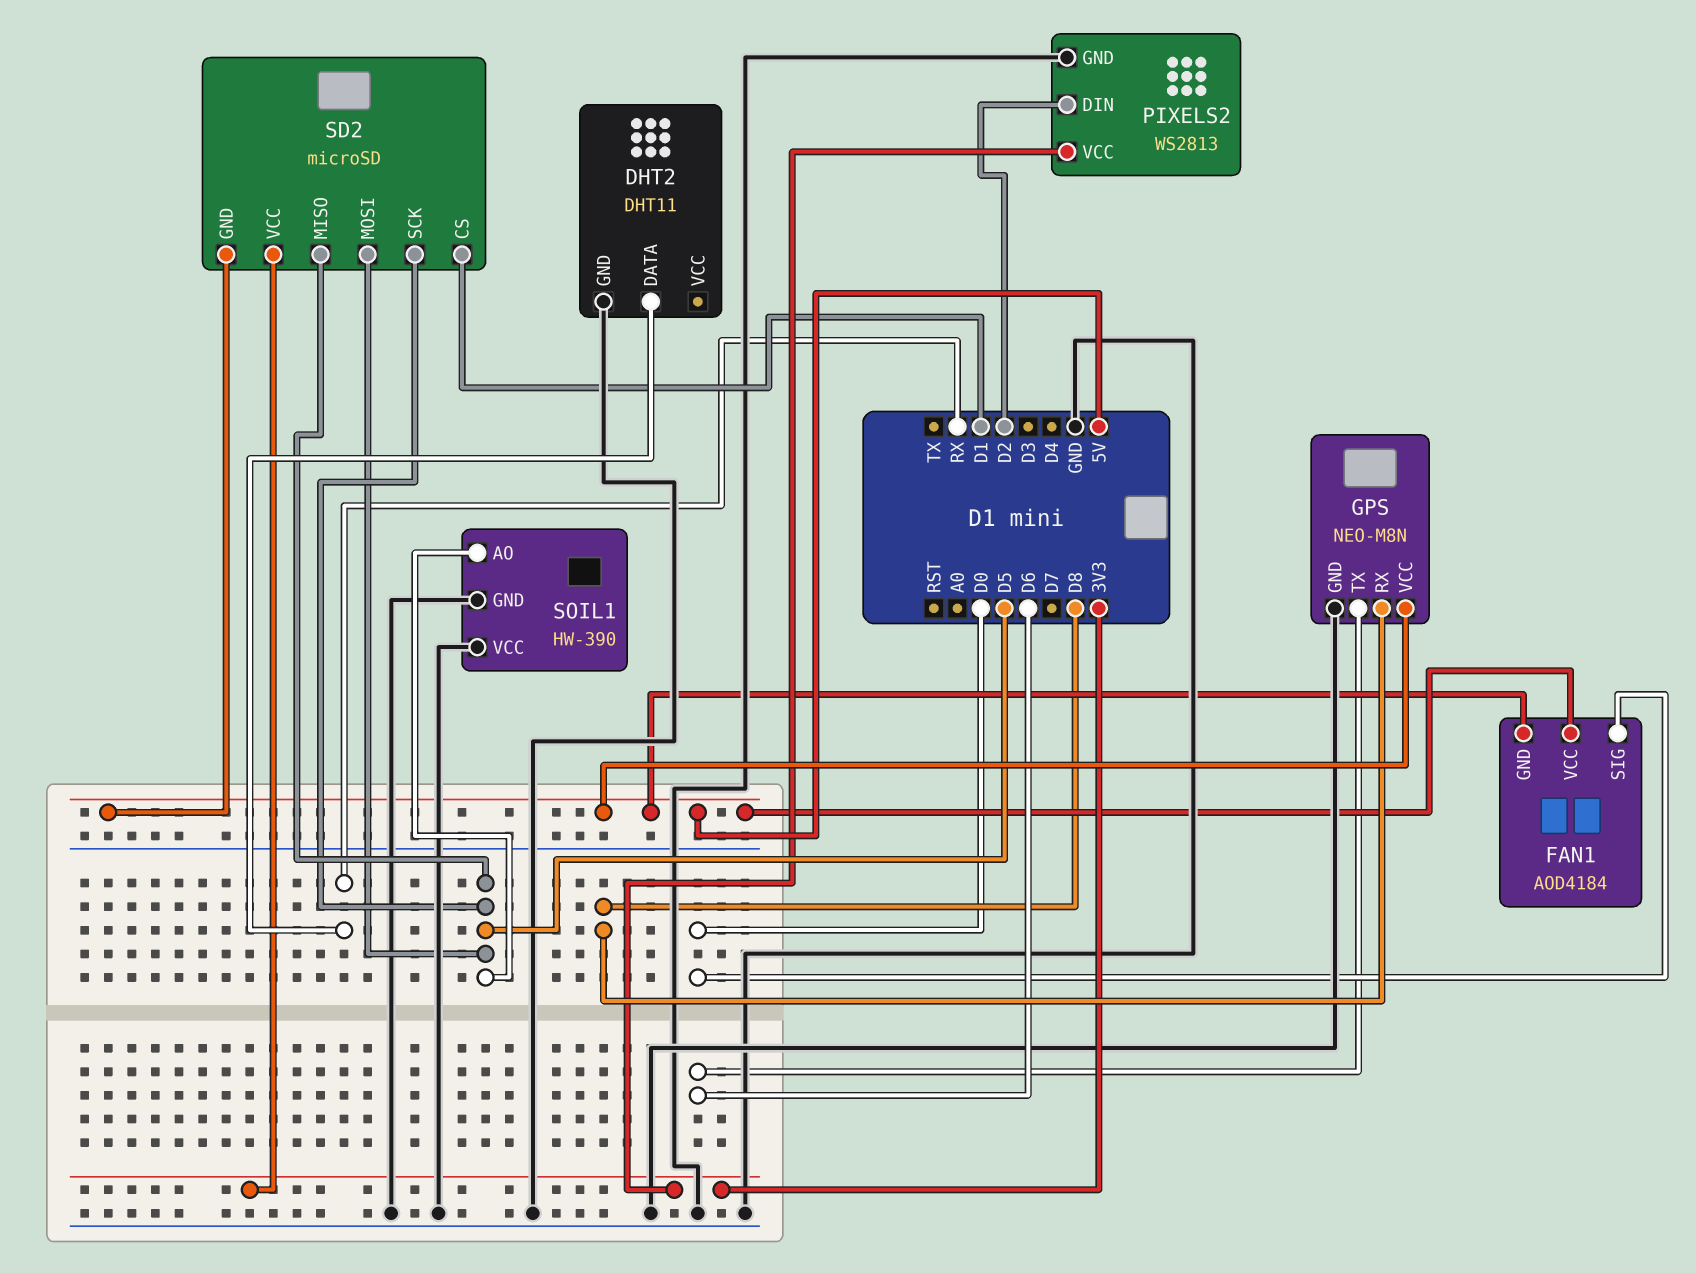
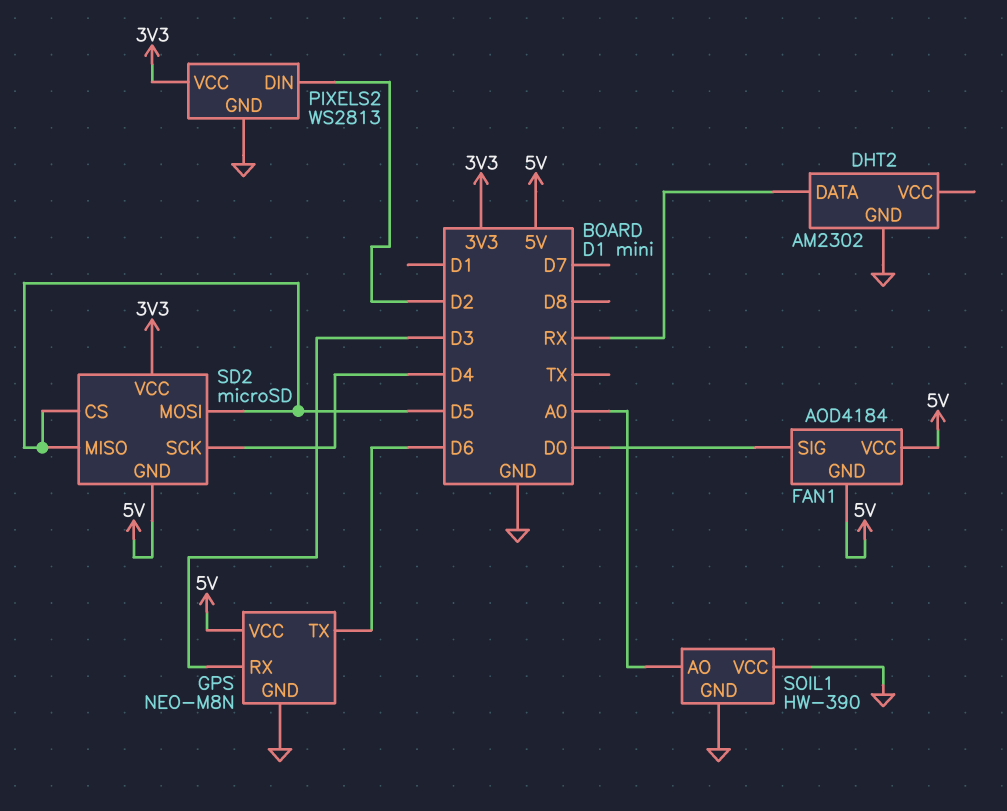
DHT2: DHT11 -> AM2302
GPS pin RX: D8 -> D3
SD2 pin CS: D1 -> D5
SD2 pin SCK: D5 -> D4
SOIL1 pin AO: D5 -> A0

